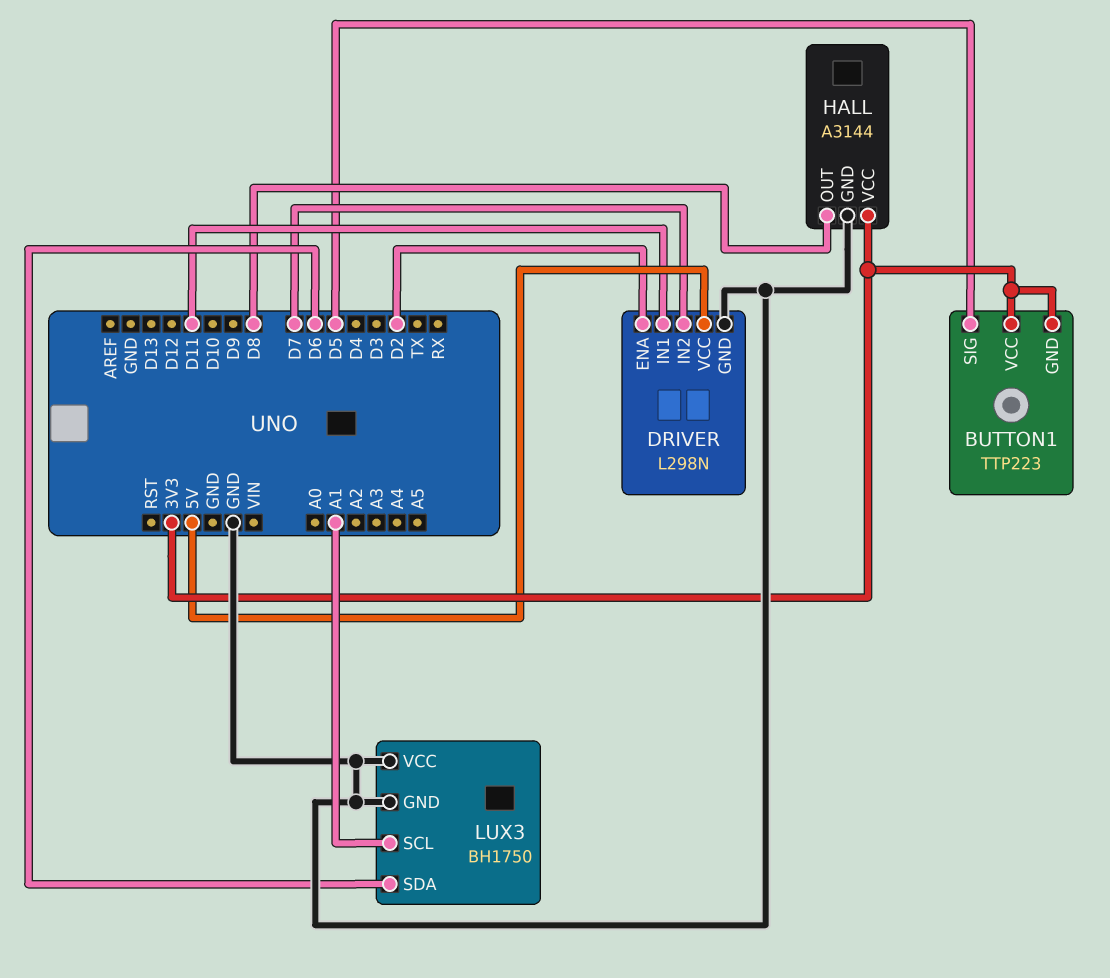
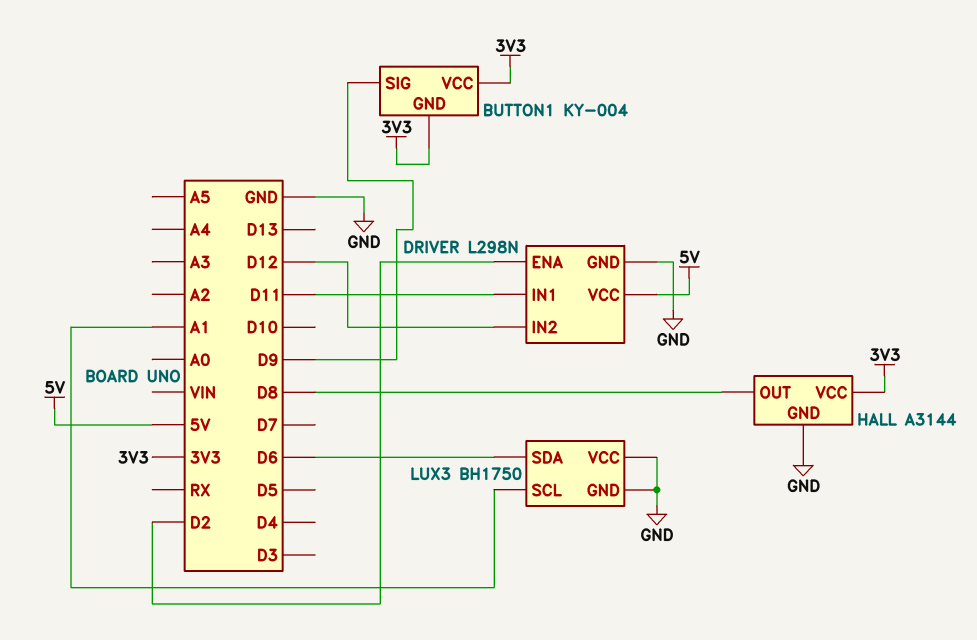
BUTTON1: TTP223 -> KY-004
BUTTON1 pin SIG: D5 -> D9
DRIVER pin IN2: D7 -> D12

